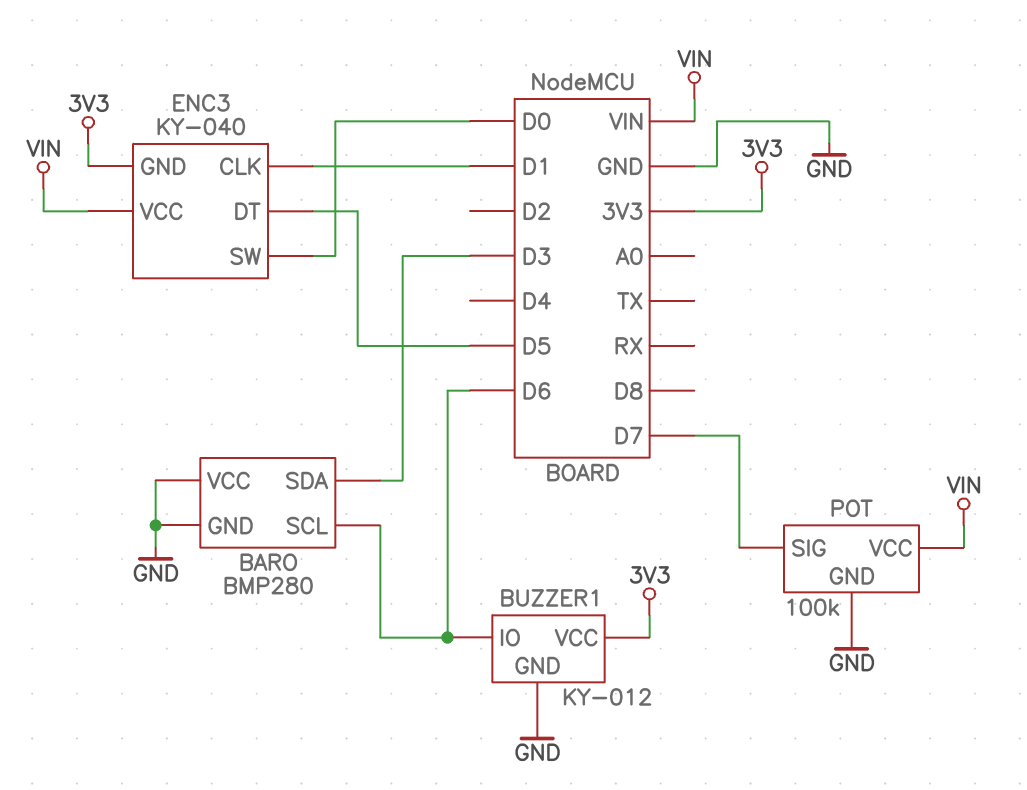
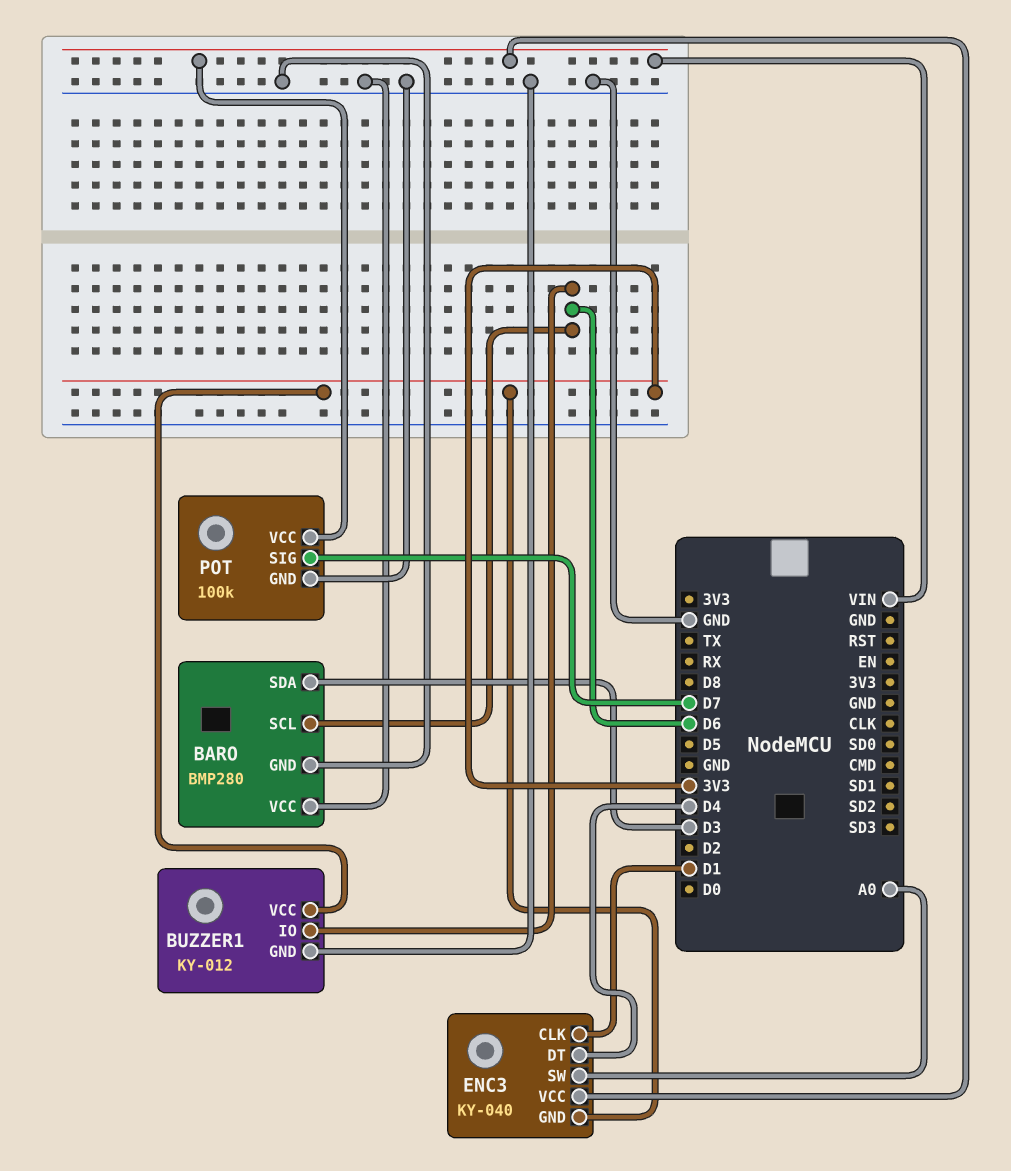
ENC3 pin DT: D5 -> D4
ENC3 pin SW: D0 -> A0

